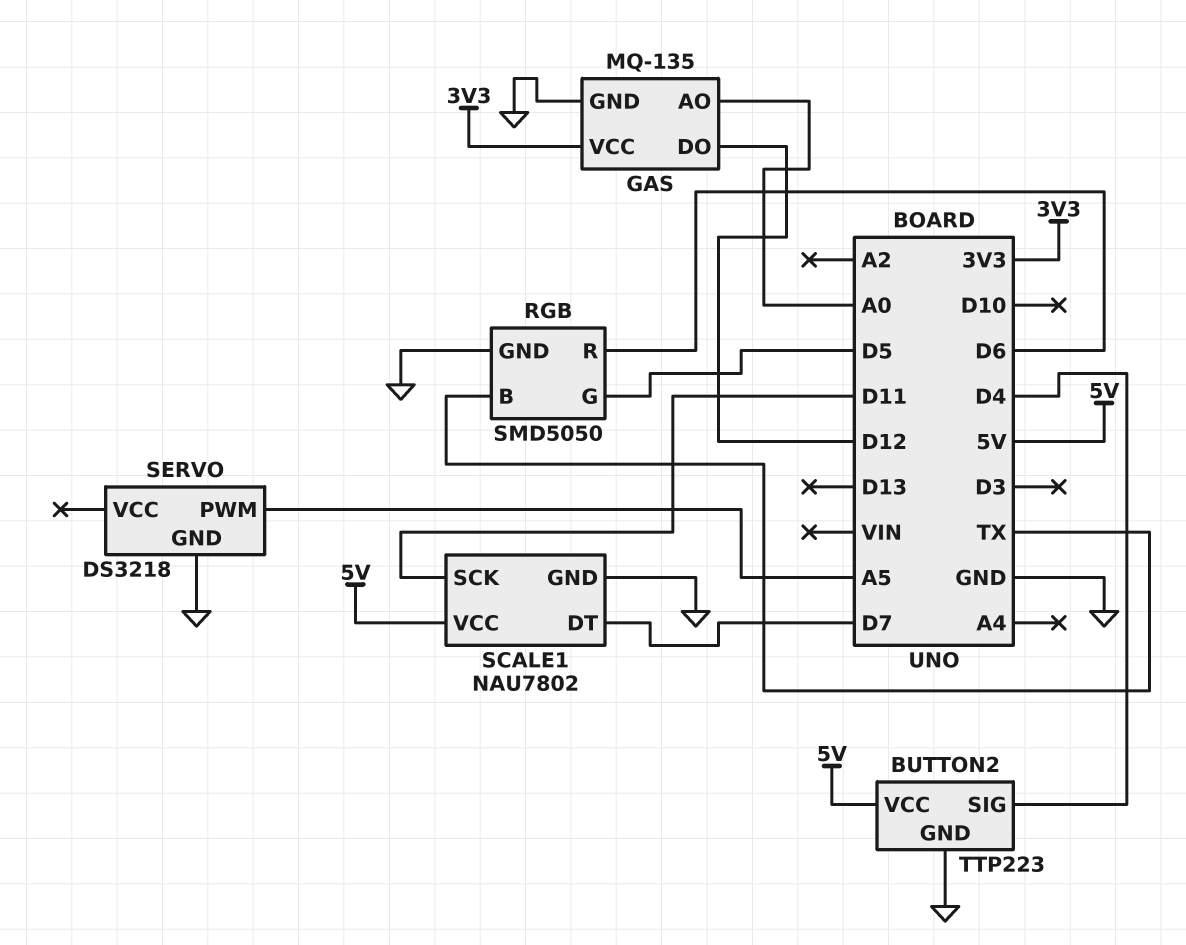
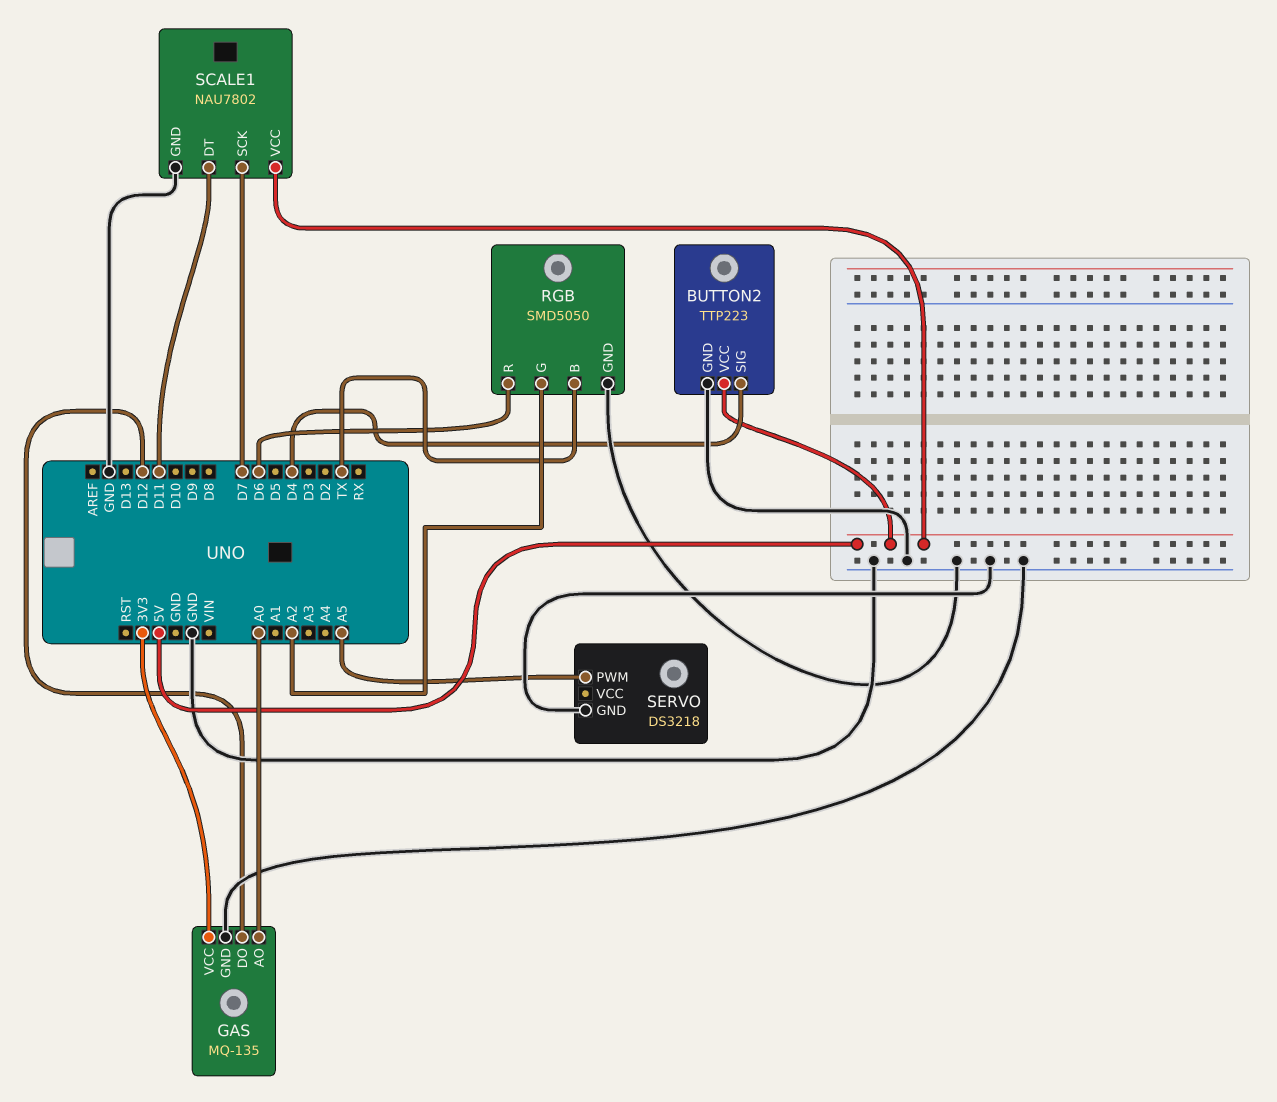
RGB pin G: D5 -> A2
SCALE1 pin DT: D7 -> D11
SCALE1 pin SCK: D11 -> D7

